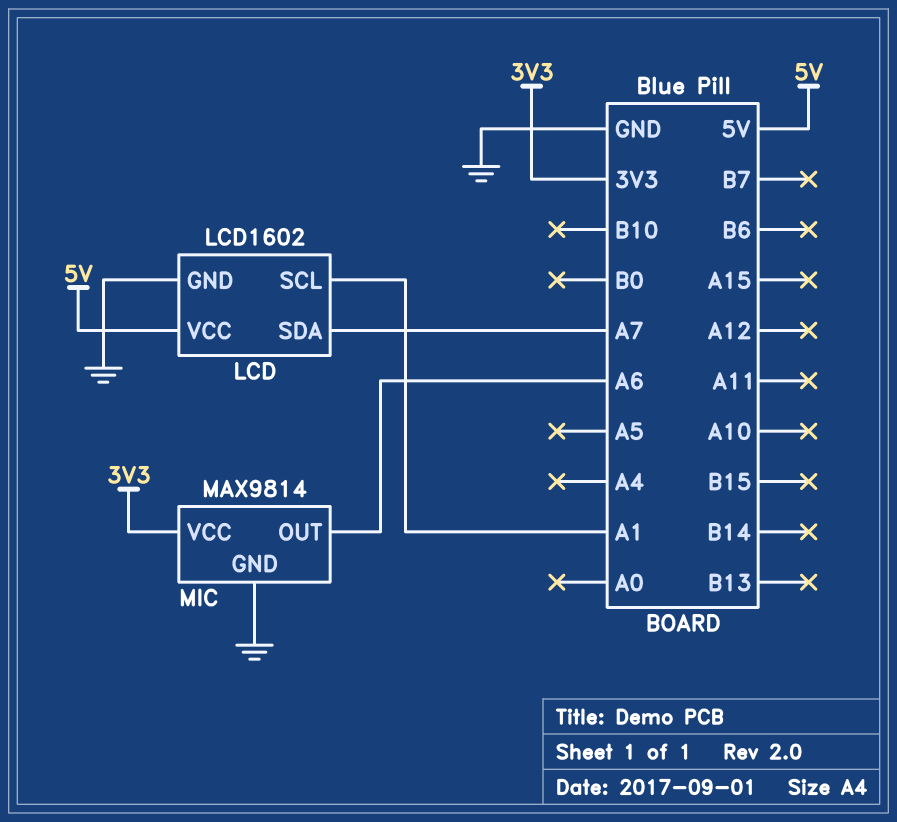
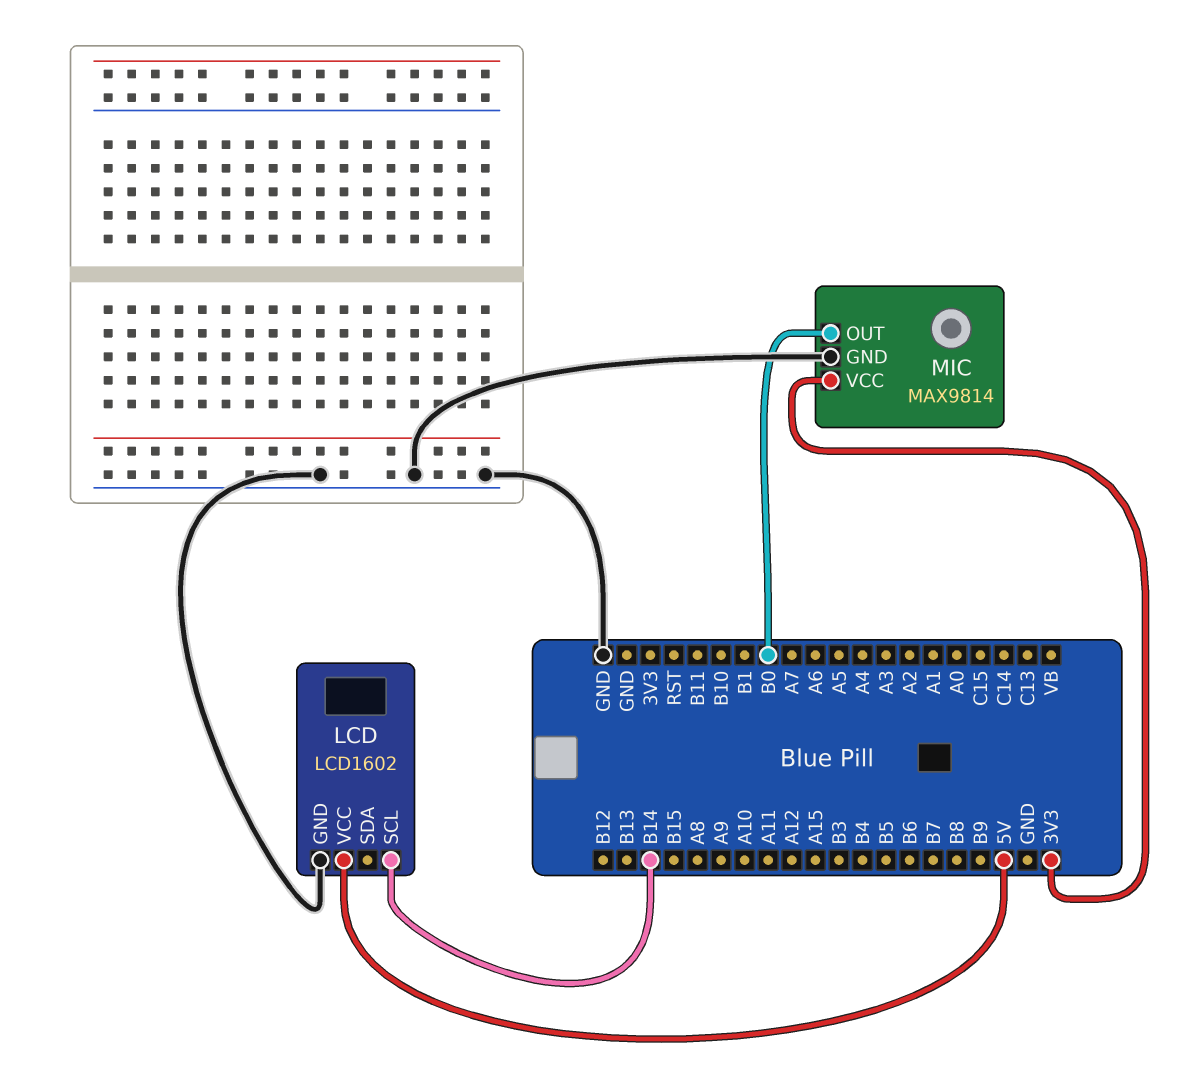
LCD pin SCL: A1 -> B14
LCD pin SDA: A7 -> none
MIC pin OUT: A6 -> B0

